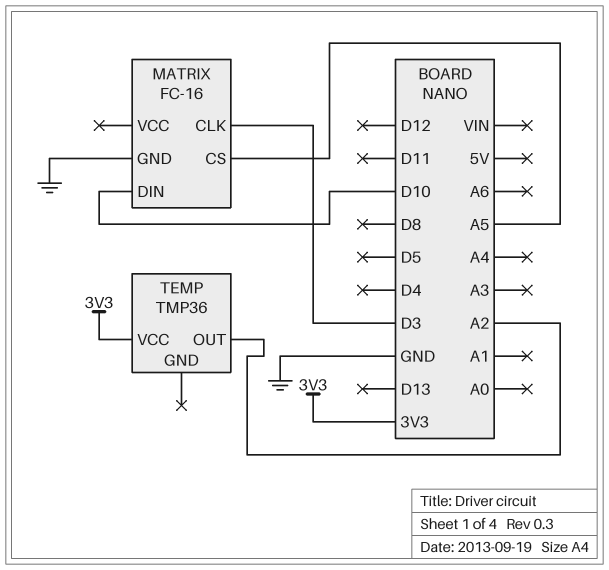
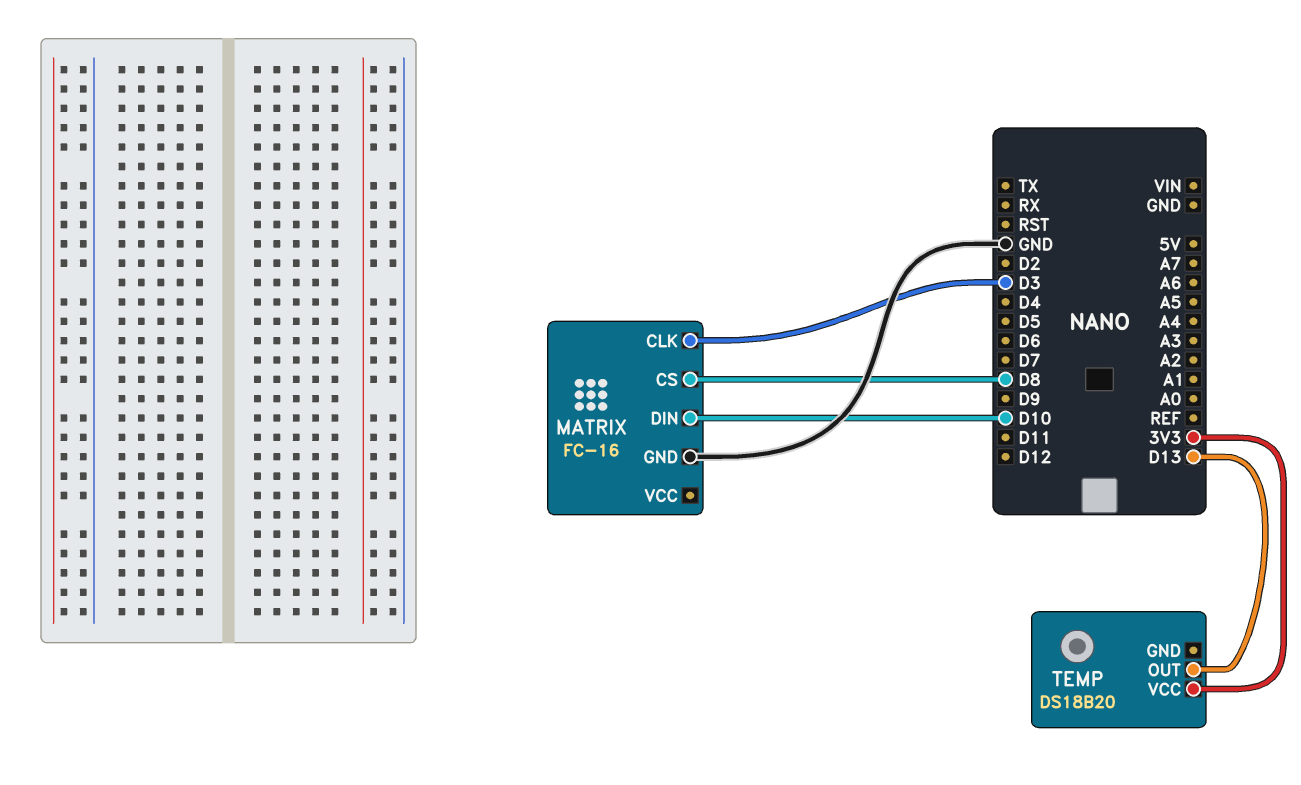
MATRIX pin CS: A5 -> D8
TEMP: TMP36 -> DS18B20
TEMP pin OUT: A2 -> D13

